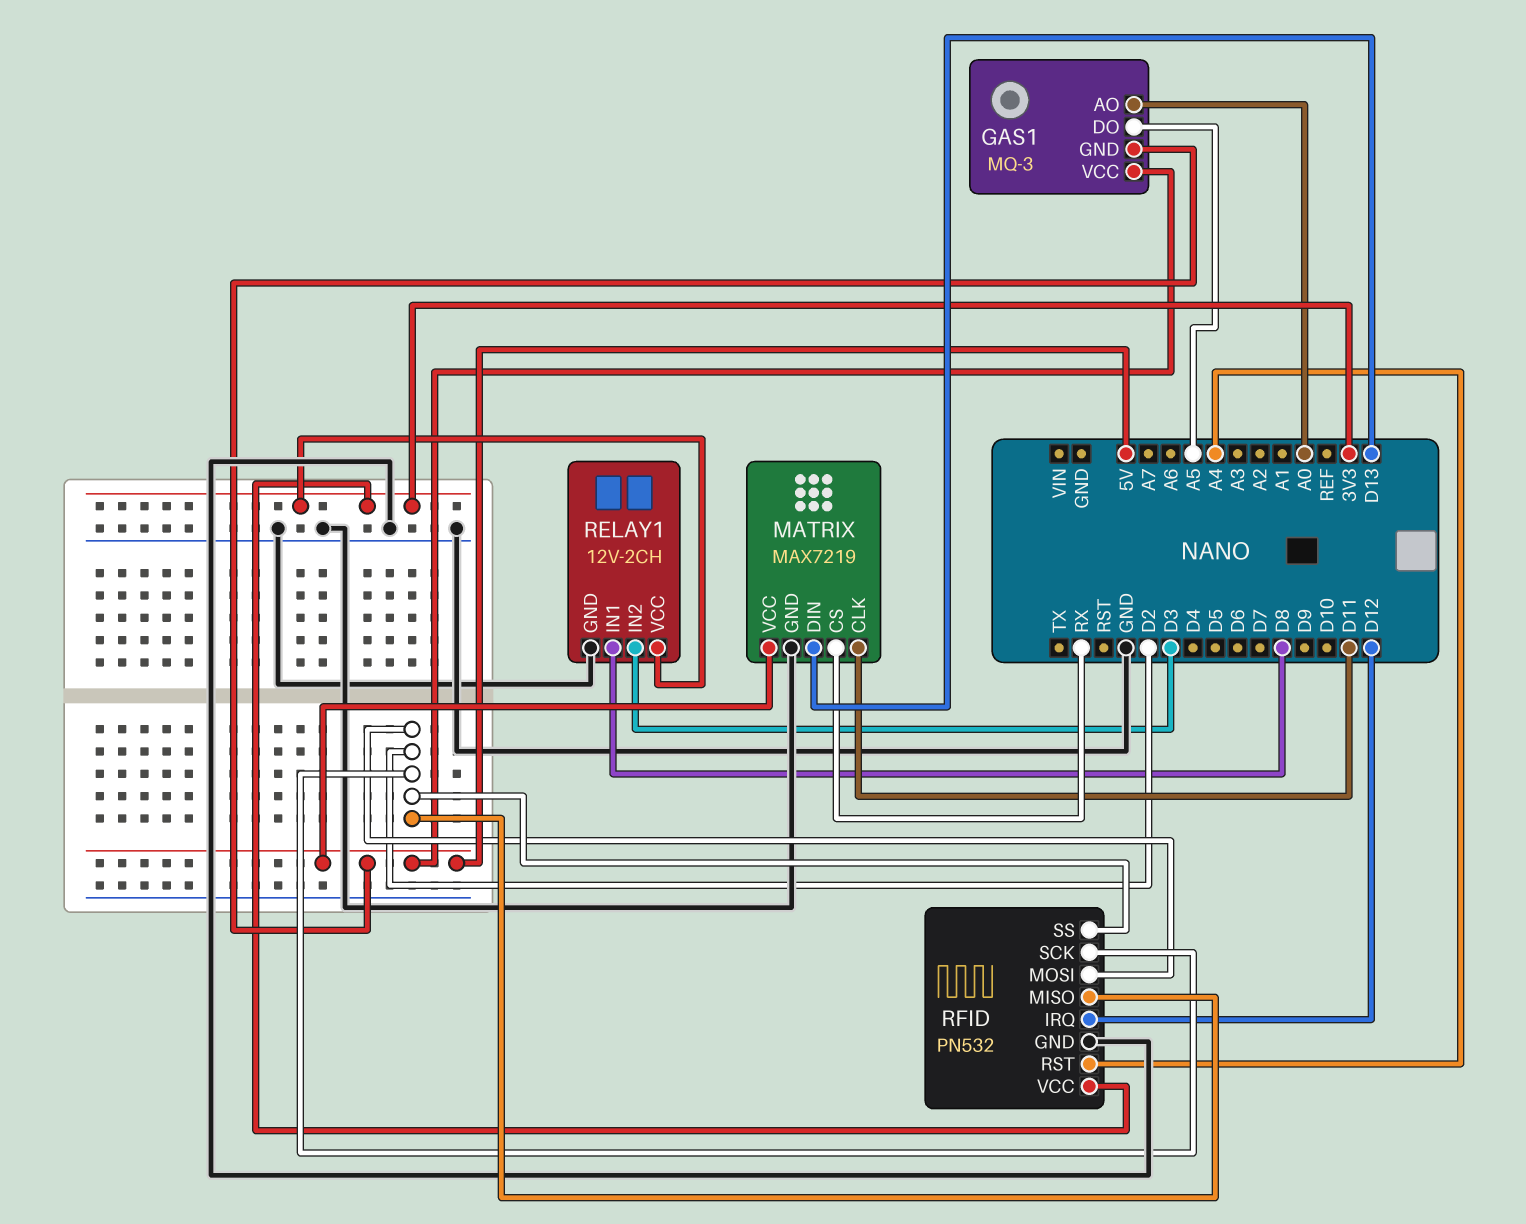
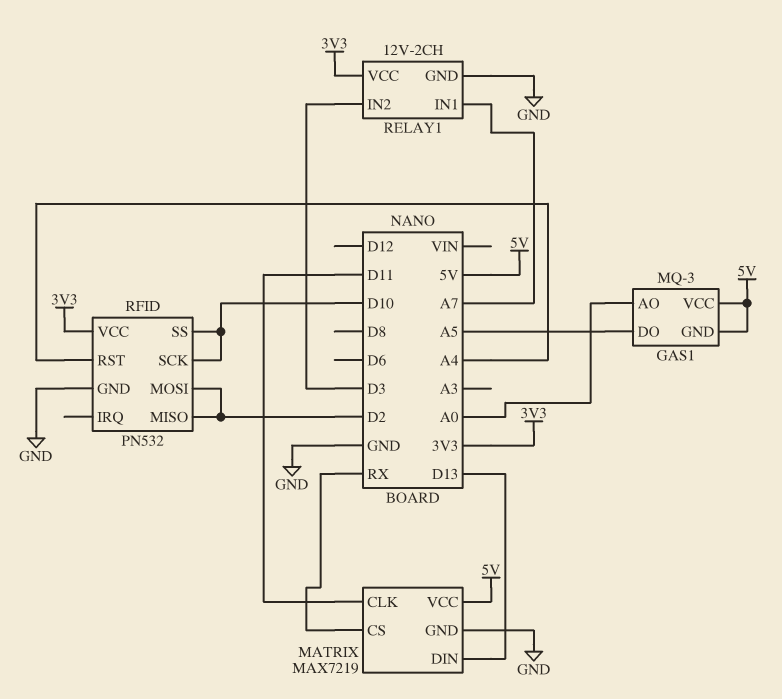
RELAY1 pin IN1: D8 -> A7
RFID pin IRQ: D12 -> none
RFID pin SCK: D2 -> D10
RFID pin SS: D2 -> D10

